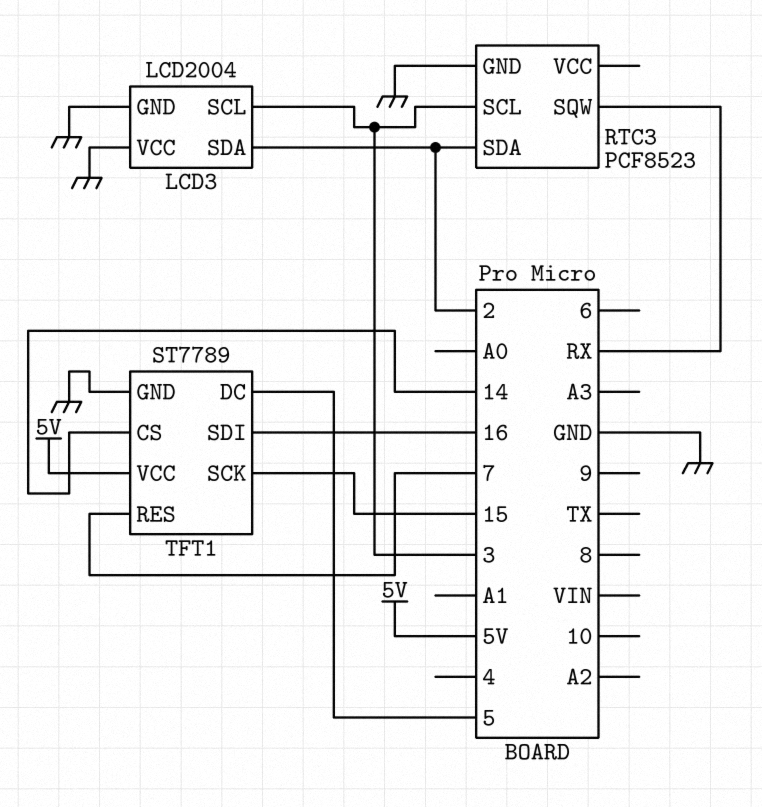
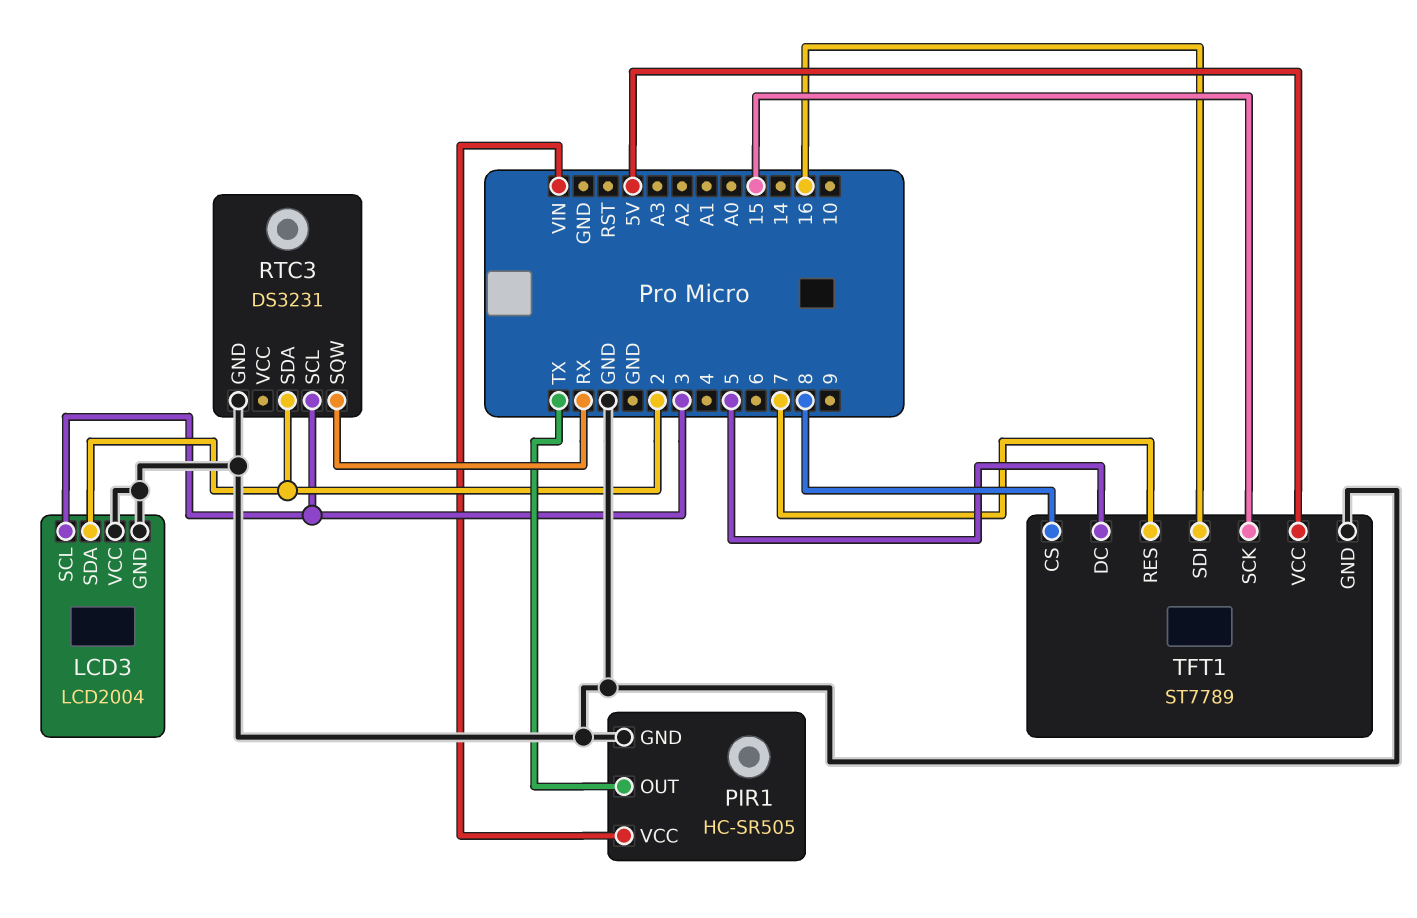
PIR1: none -> HC-SR505
PIR1 pin GND: none -> GND
PIR1 pin OUT: none -> TX
PIR1 pin VCC: none -> VIN
RTC3: PCF8523 -> DS3231
TFT1 pin CS: 14 -> 8

